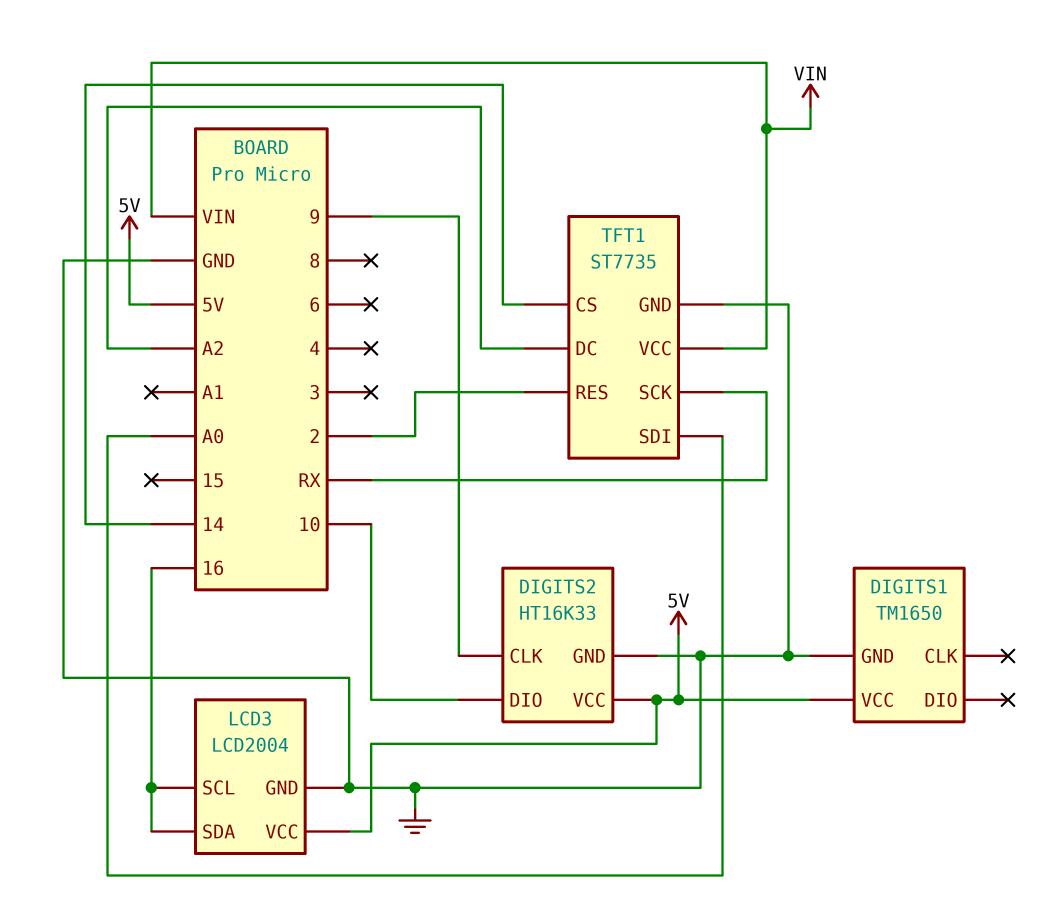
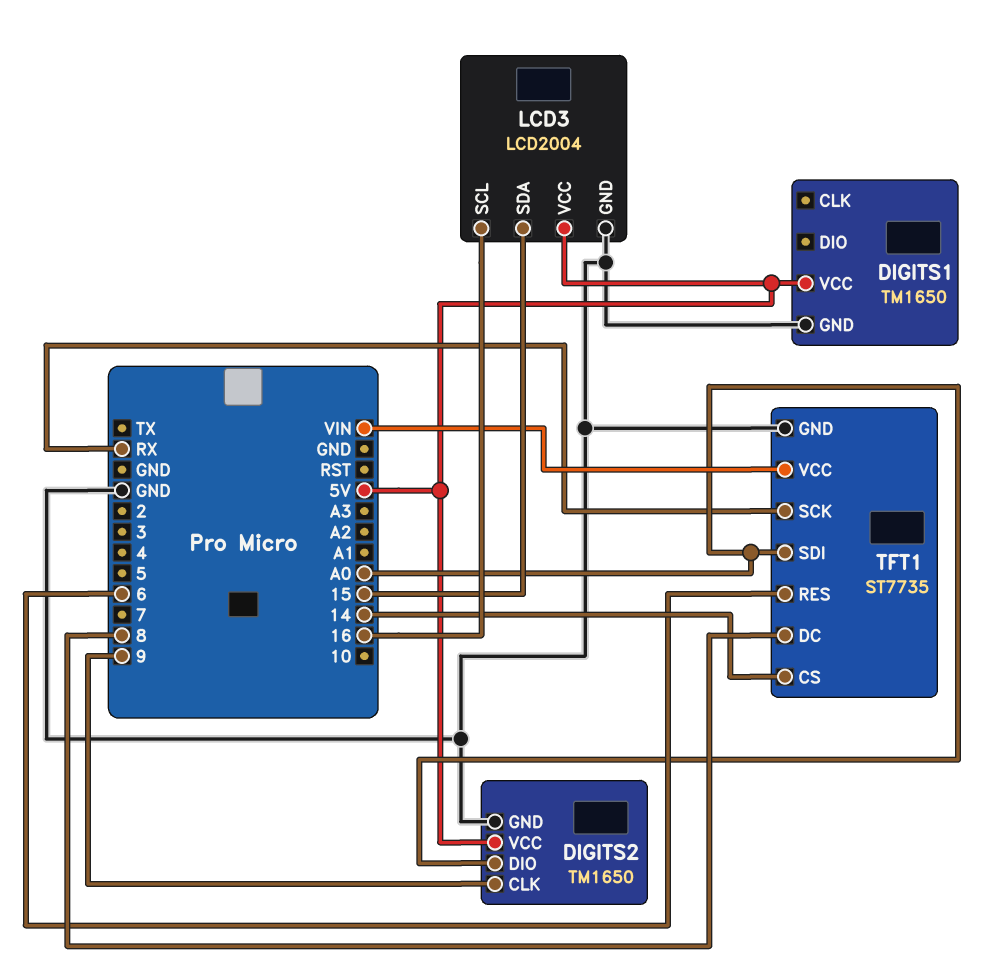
DIGITS2: HT16K33 -> TM1650
DIGITS2 pin DIO: 10 -> A0
LCD3 pin SDA: 16 -> 15
TFT1 pin DC: A2 -> 8
TFT1 pin RES: 2 -> 6

